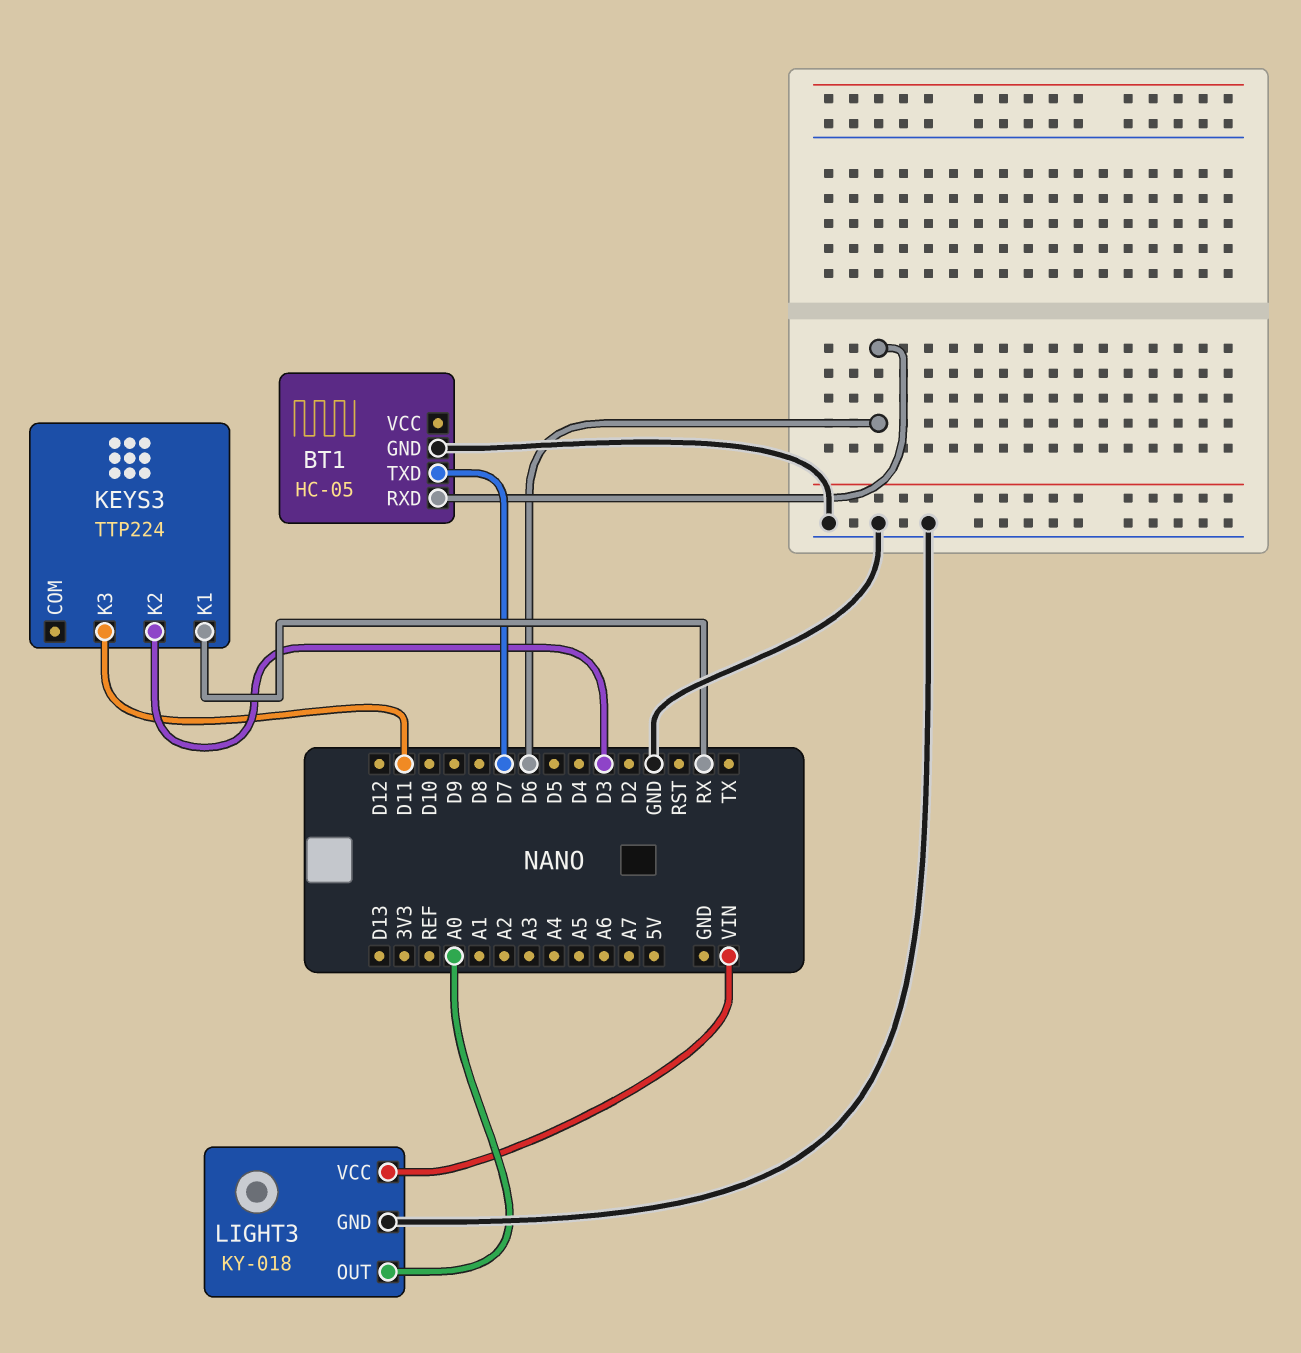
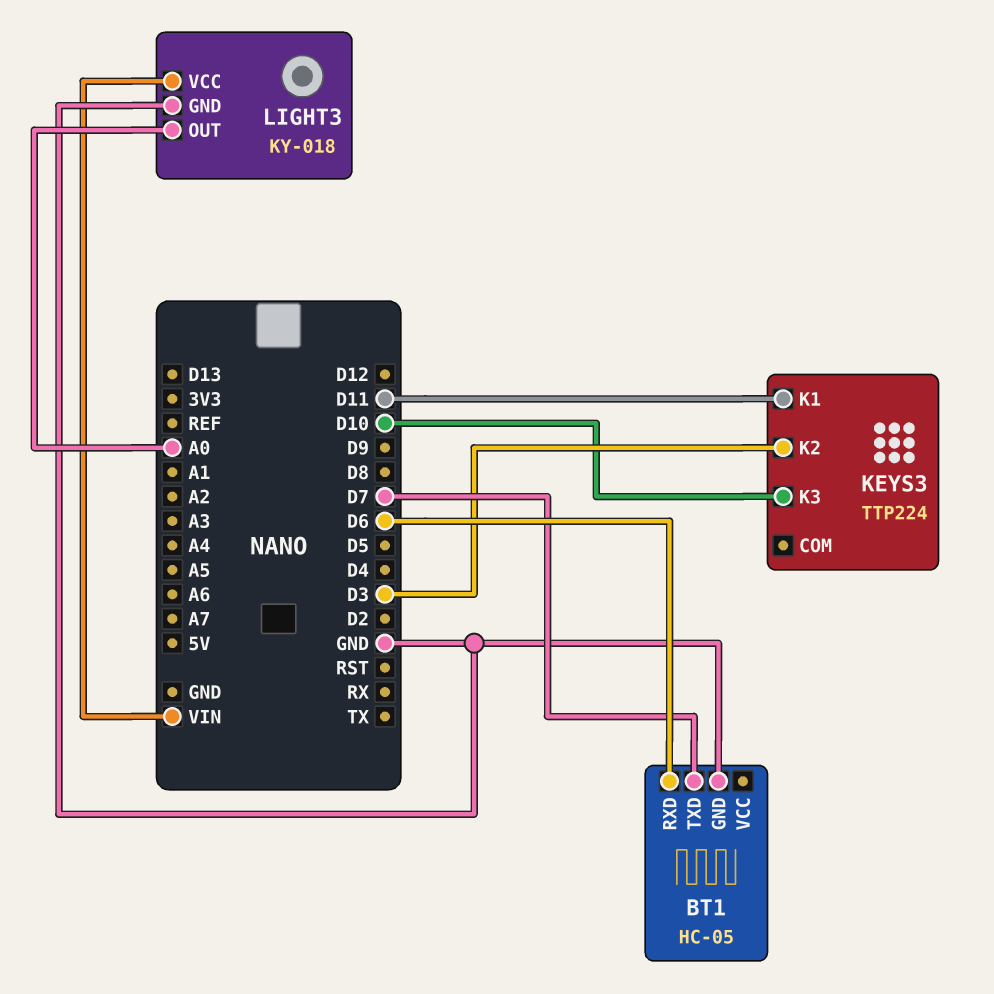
KEYS3 pin K1: RX -> D11
KEYS3 pin K3: D11 -> D10

